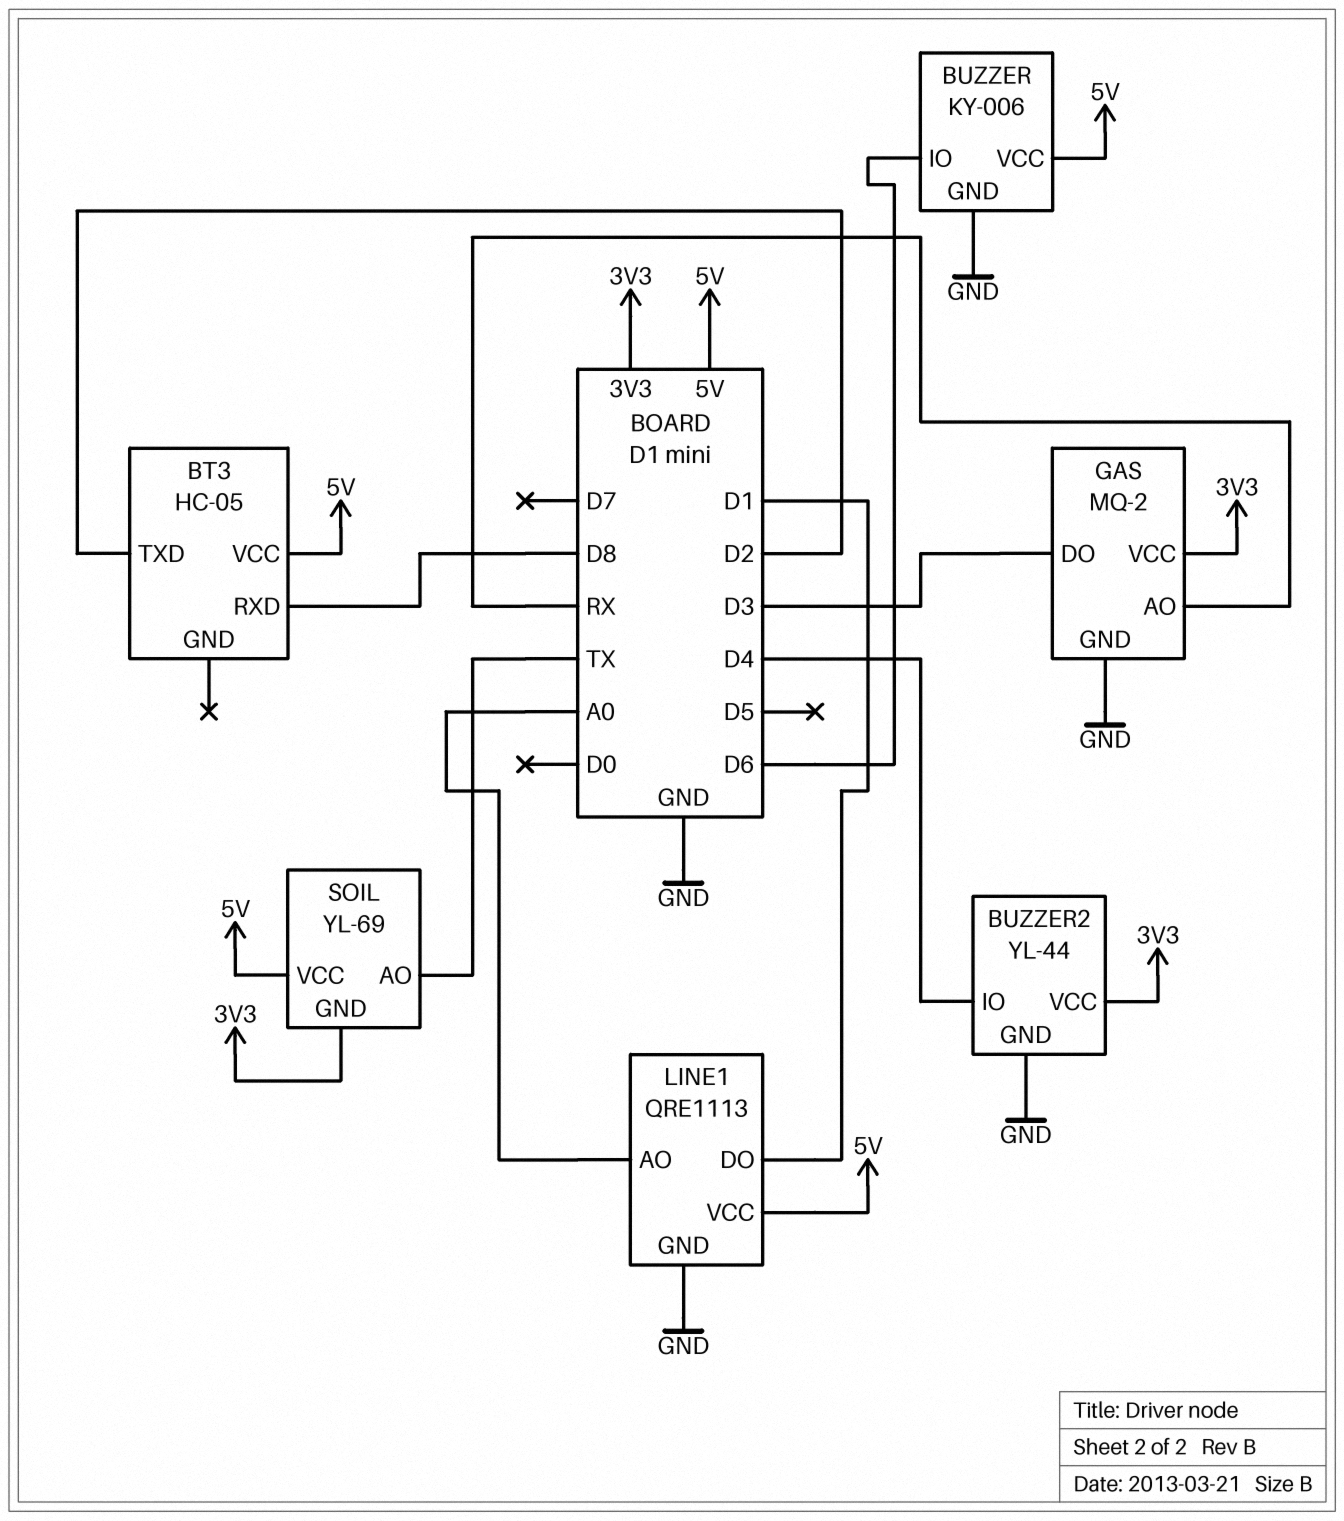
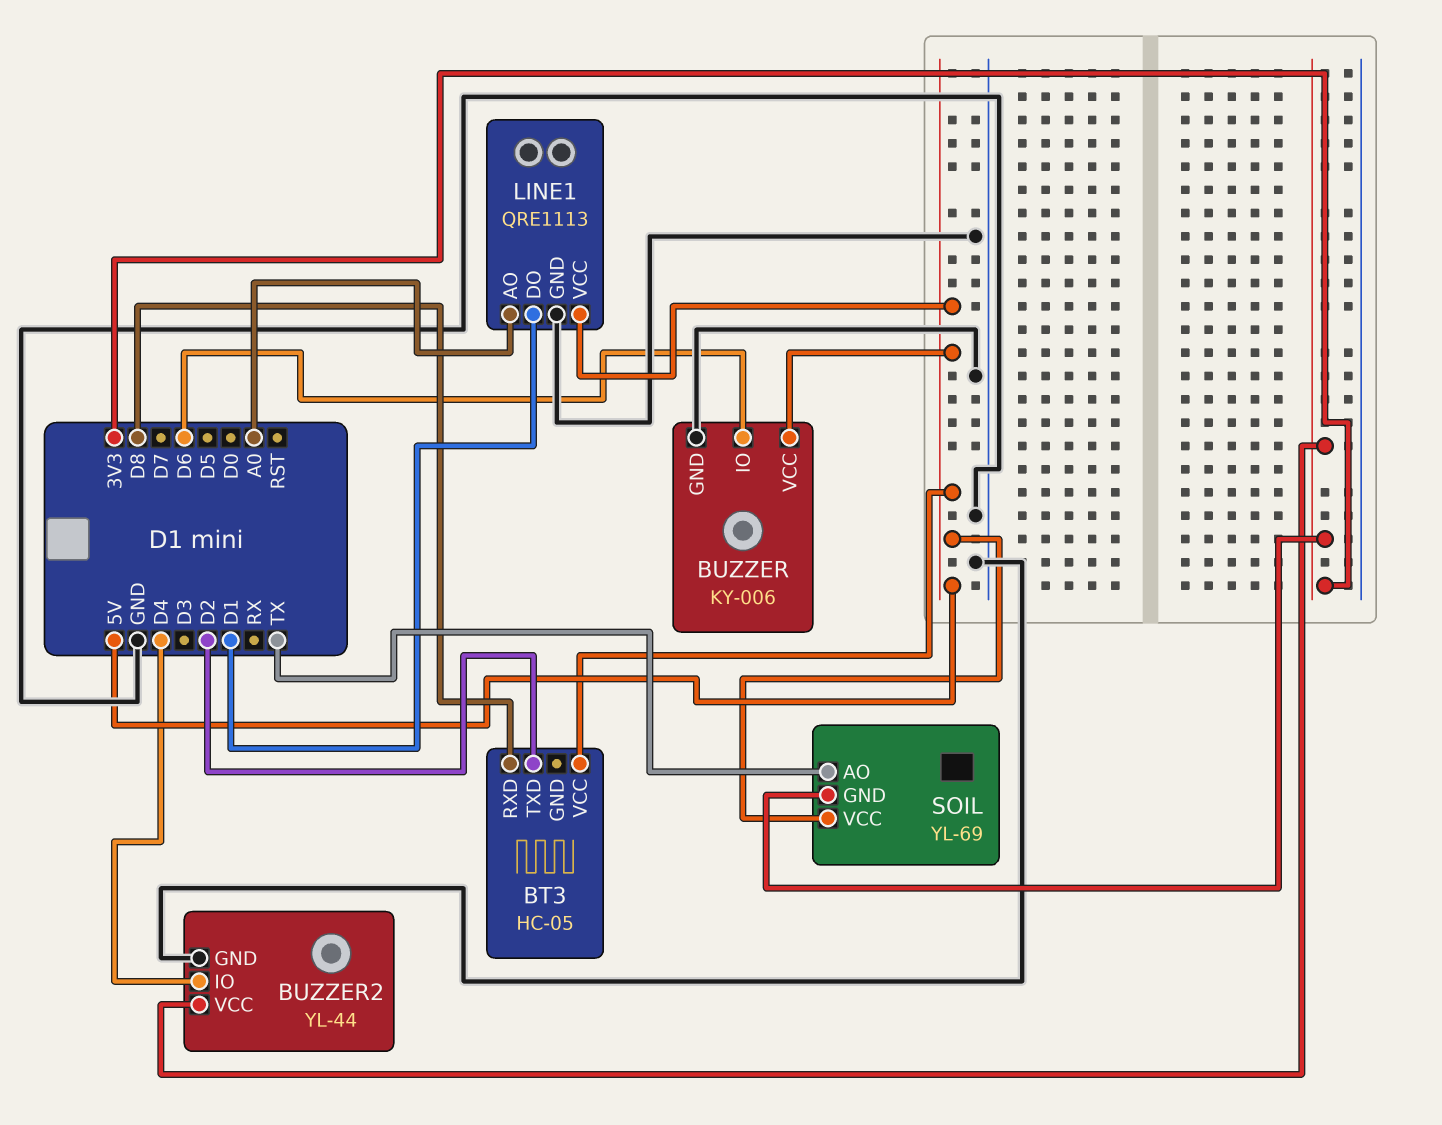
GAS: MQ-2 -> none
GAS pin AO: RX -> none
GAS pin DO: D3 -> none
GAS pin GND: GND -> none
GAS pin VCC: 3V3 -> none

